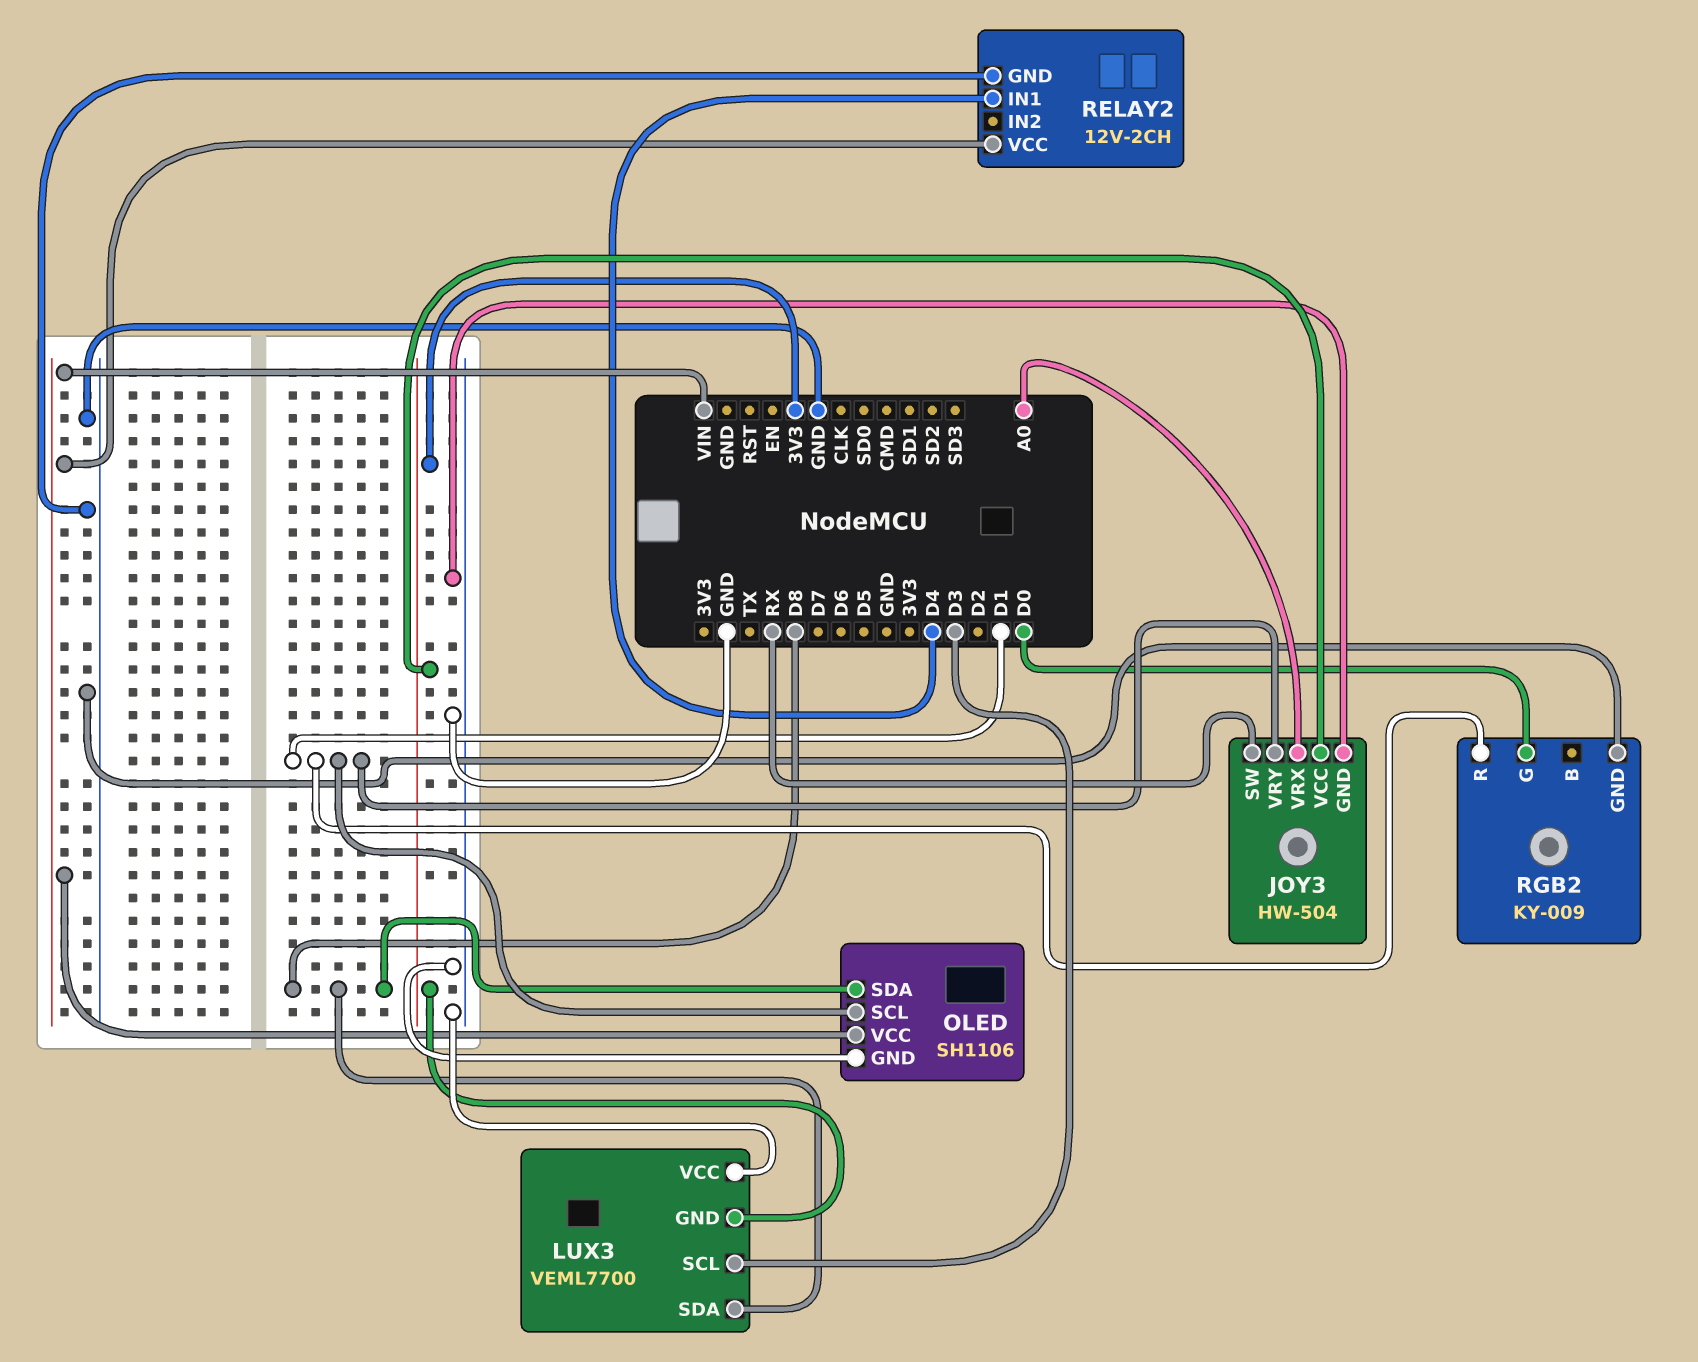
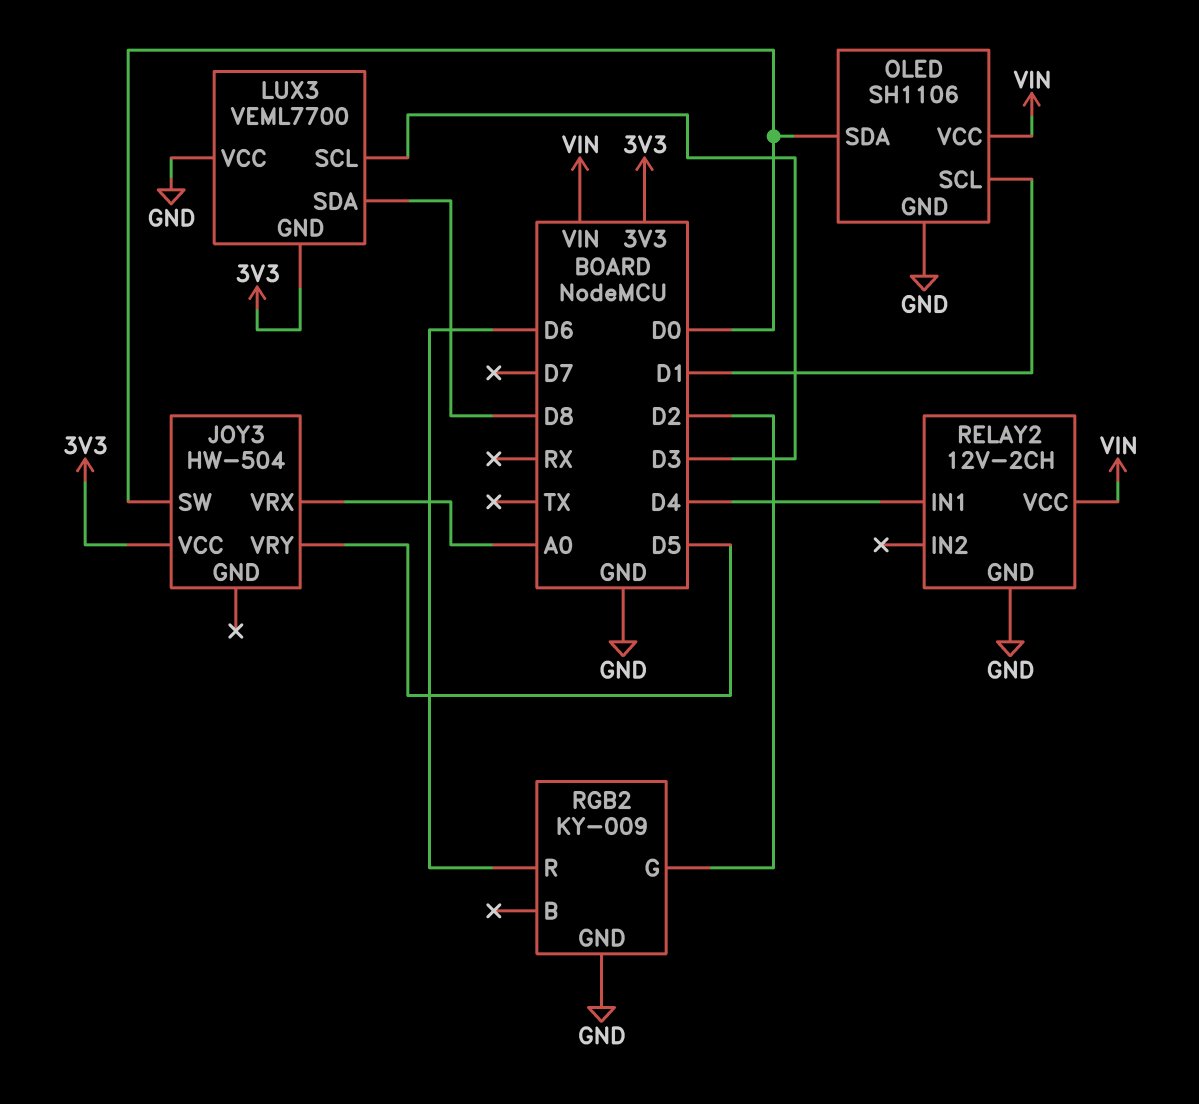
JOY3 pin GND: GND -> none
JOY3 pin SW: RX -> D0
JOY3 pin VRY: D1 -> D5
OLED pin SDA: D8 -> D0
RGB2 pin G: D0 -> D2
RGB2 pin R: D1 -> D6

